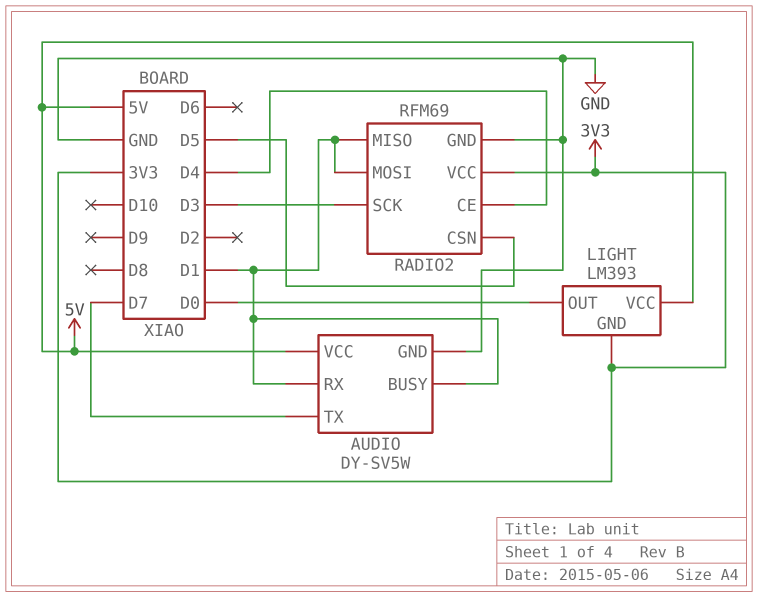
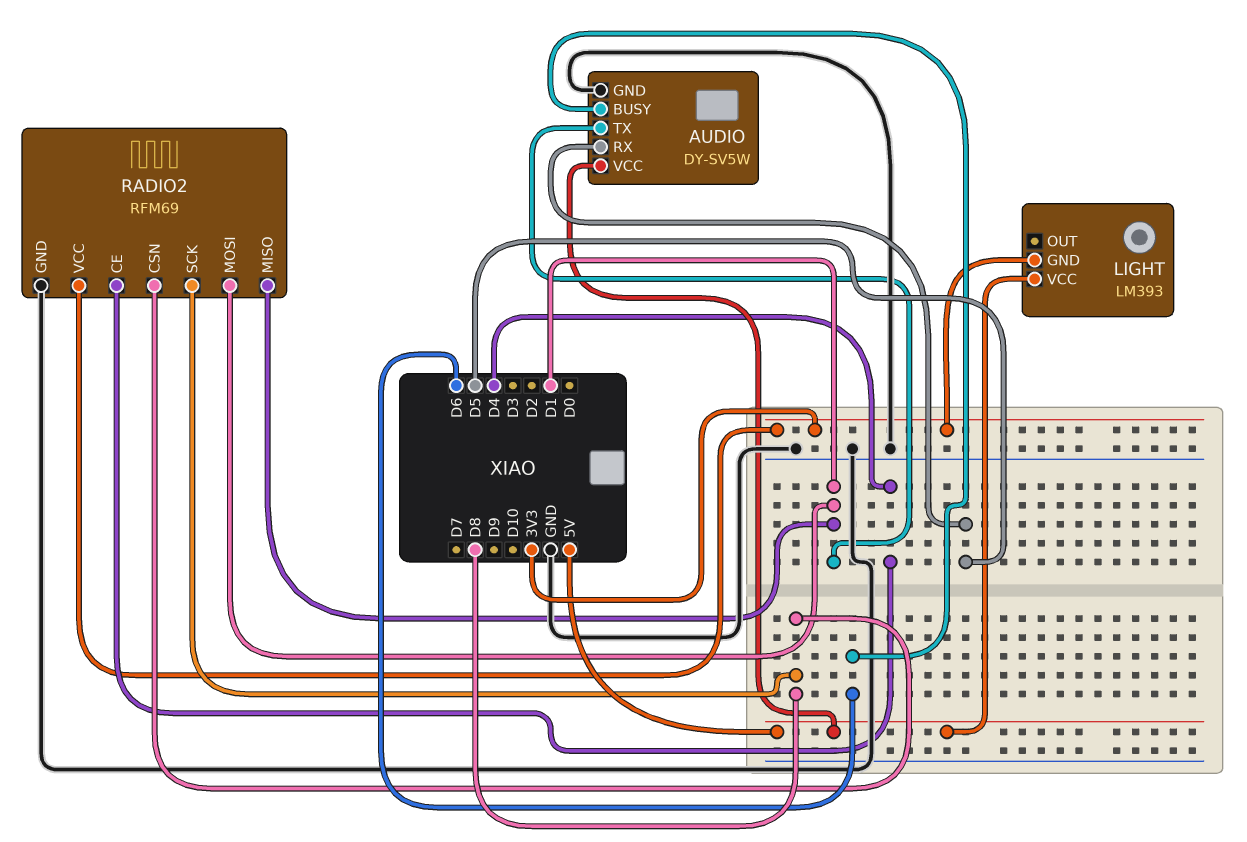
AUDIO pin BUSY: D1 -> D6
AUDIO pin RX: D1 -> D5
AUDIO pin TX: D7 -> D1
LIGHT pin OUT: D0 -> none
RADIO2 pin CSN: D5 -> D8
RADIO2 pin SCK: D3 -> D8

